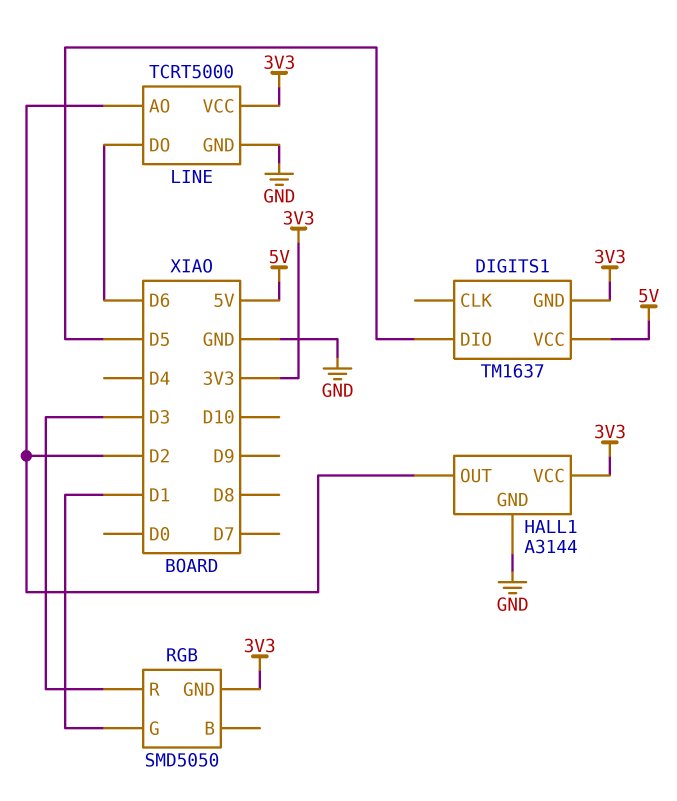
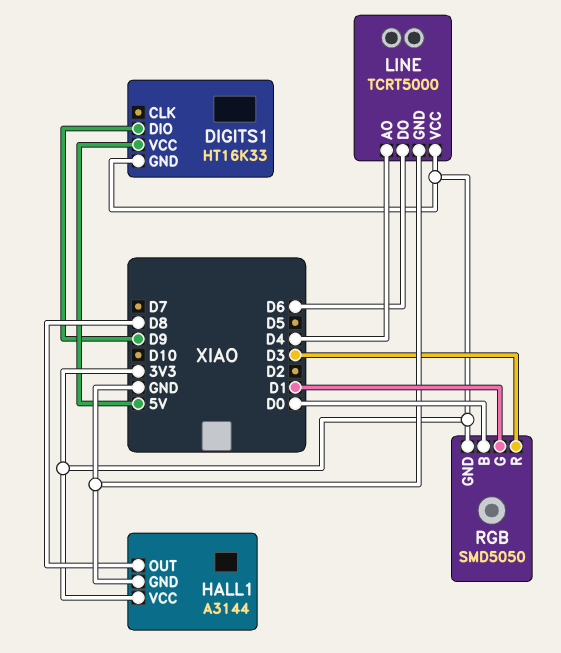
DIGITS1: TM1637 -> HT16K33
DIGITS1 pin DIO: D5 -> D9
HALL1 pin OUT: D2 -> D8
LINE pin AO: D2 -> D4
RGB pin B: none -> D0

